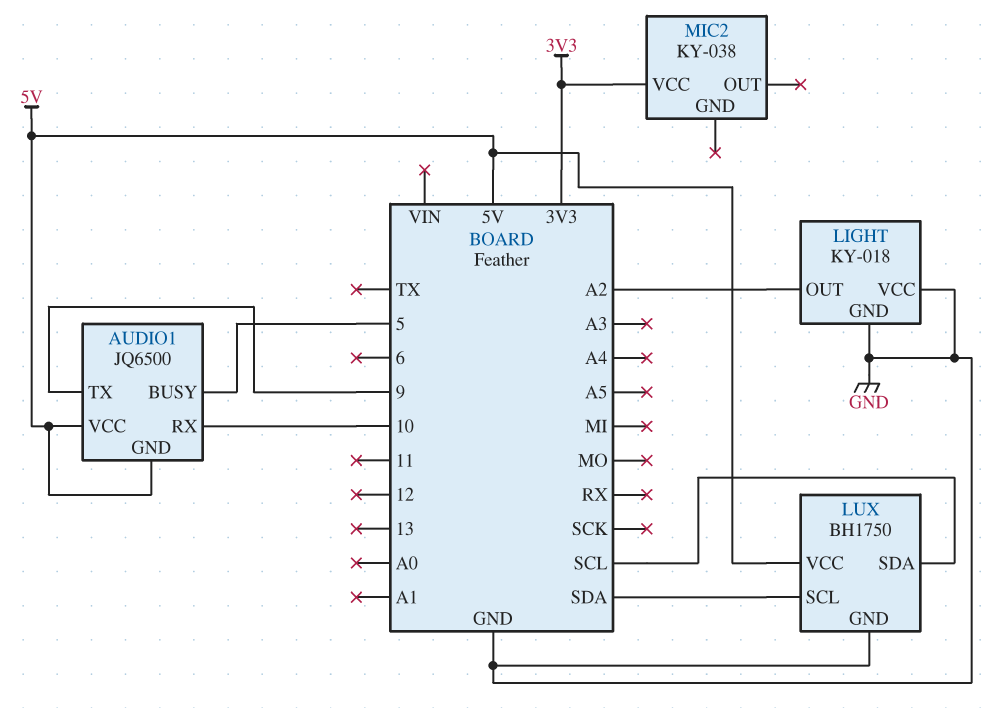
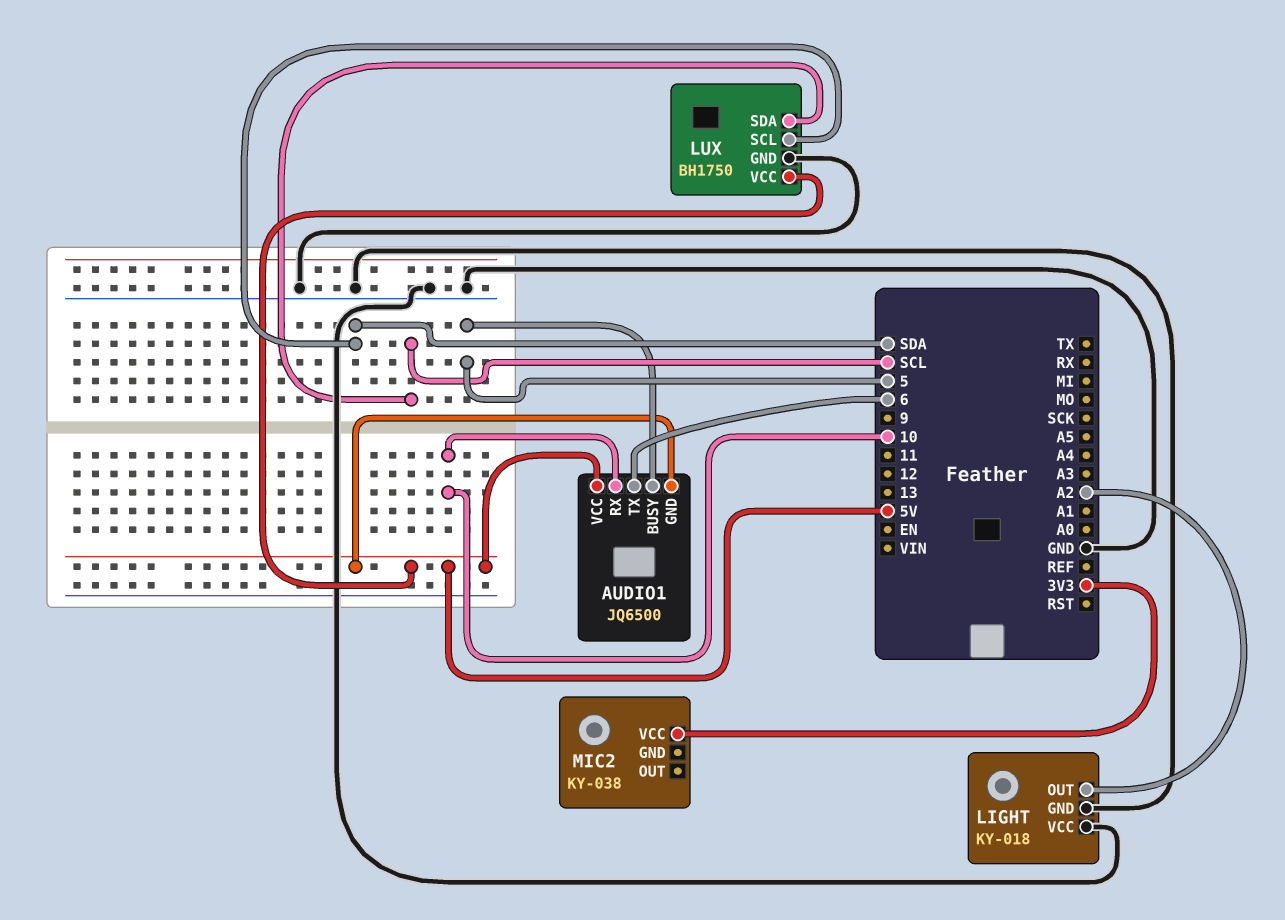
AUDIO1 pin TX: 9 -> 6

